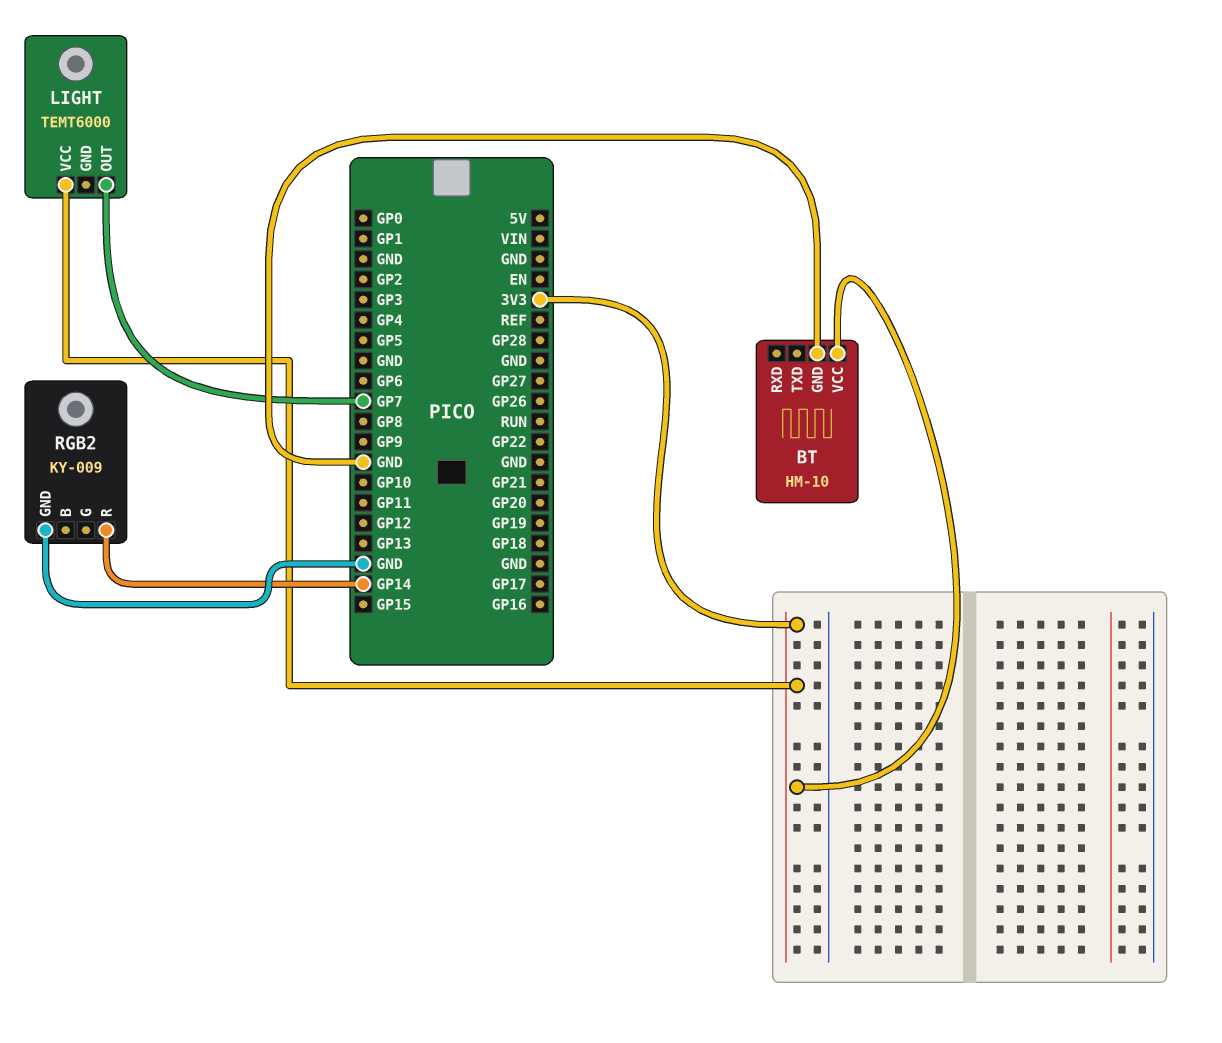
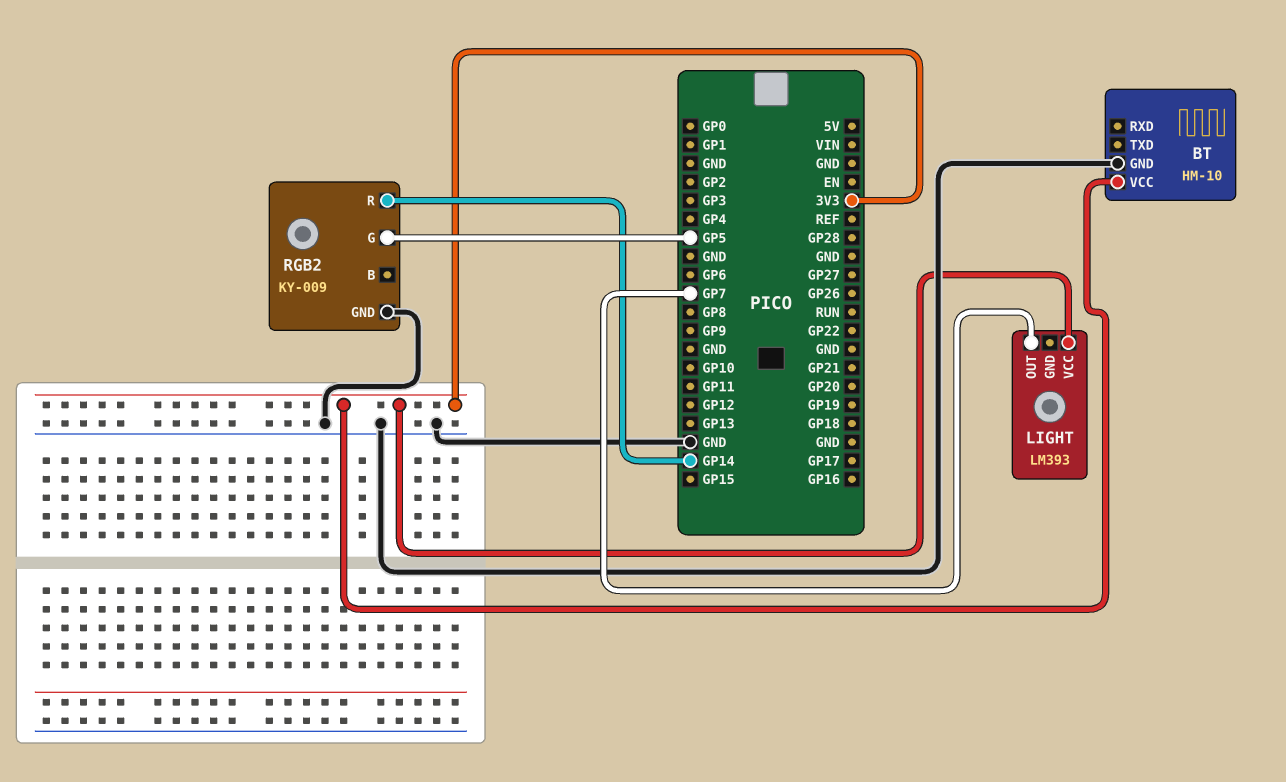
LIGHT: TEMT6000 -> LM393
RGB2 pin G: none -> GP5

